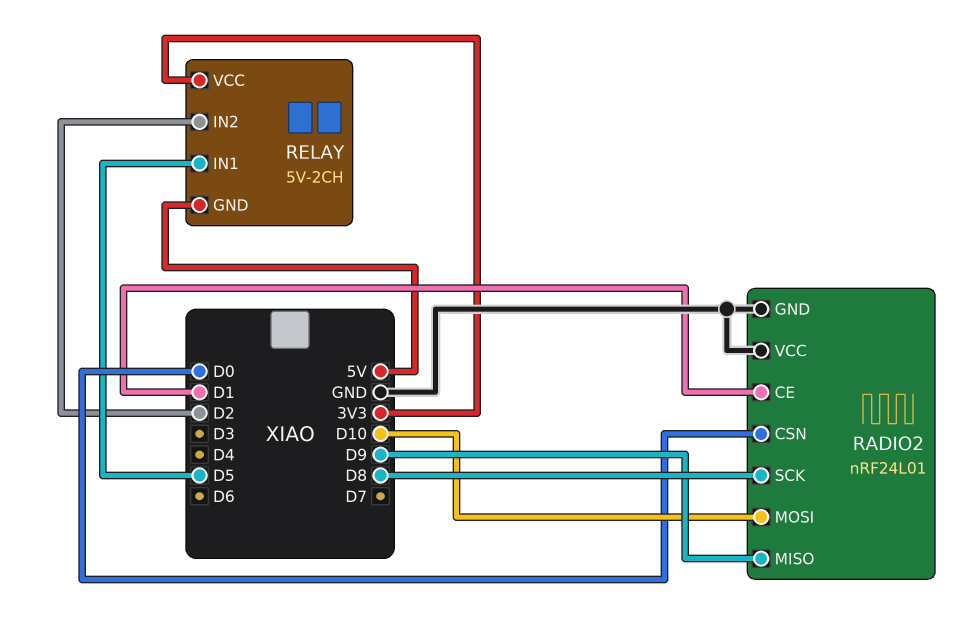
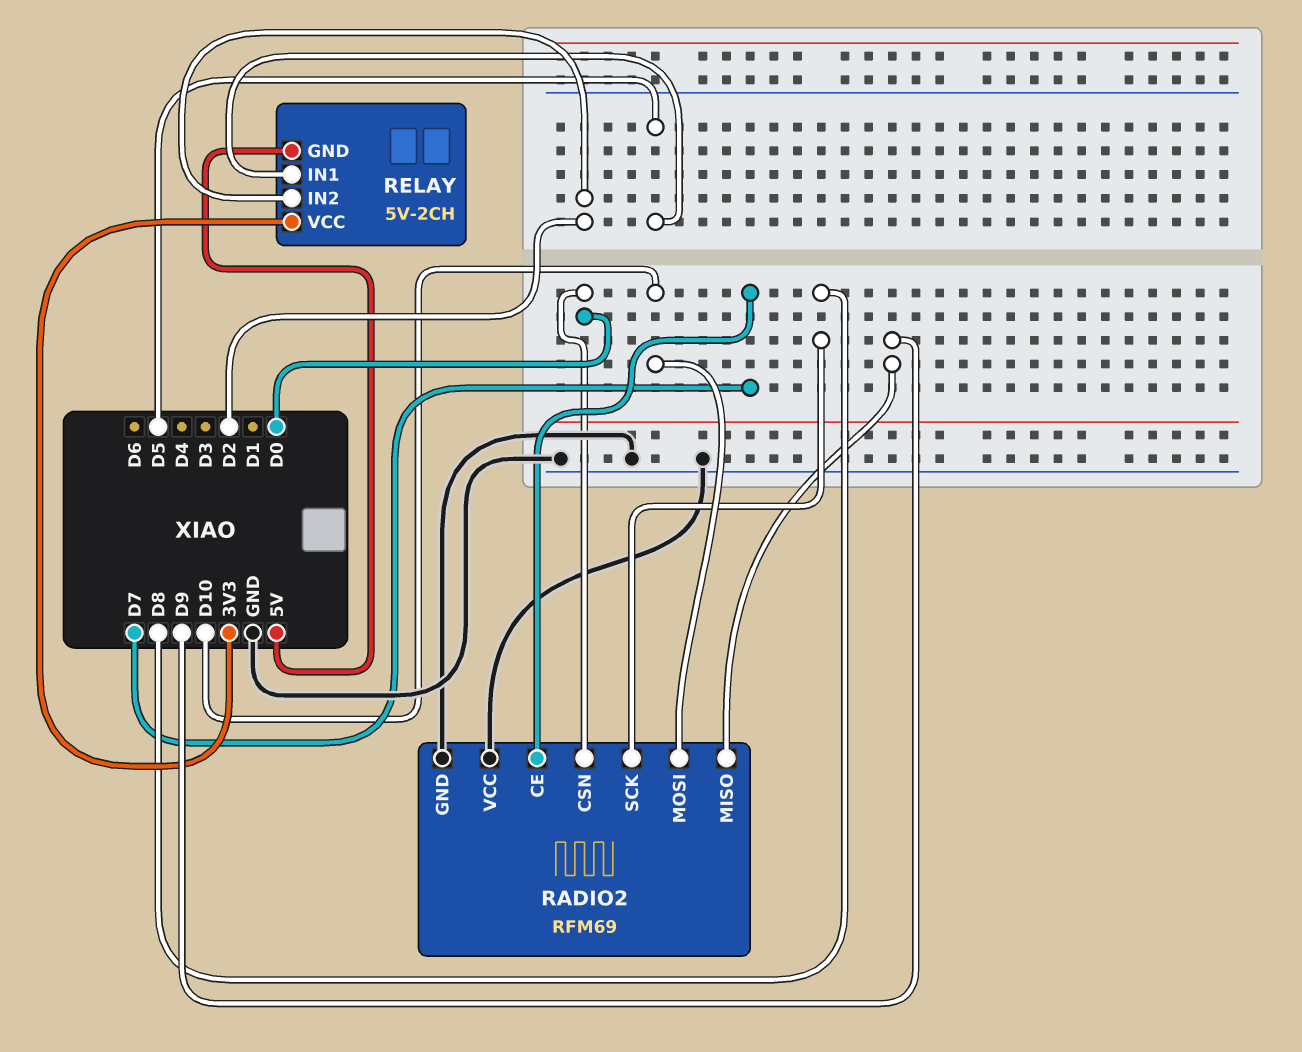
RADIO2: nRF24L01 -> RFM69
RADIO2 pin CE: D1 -> D7

